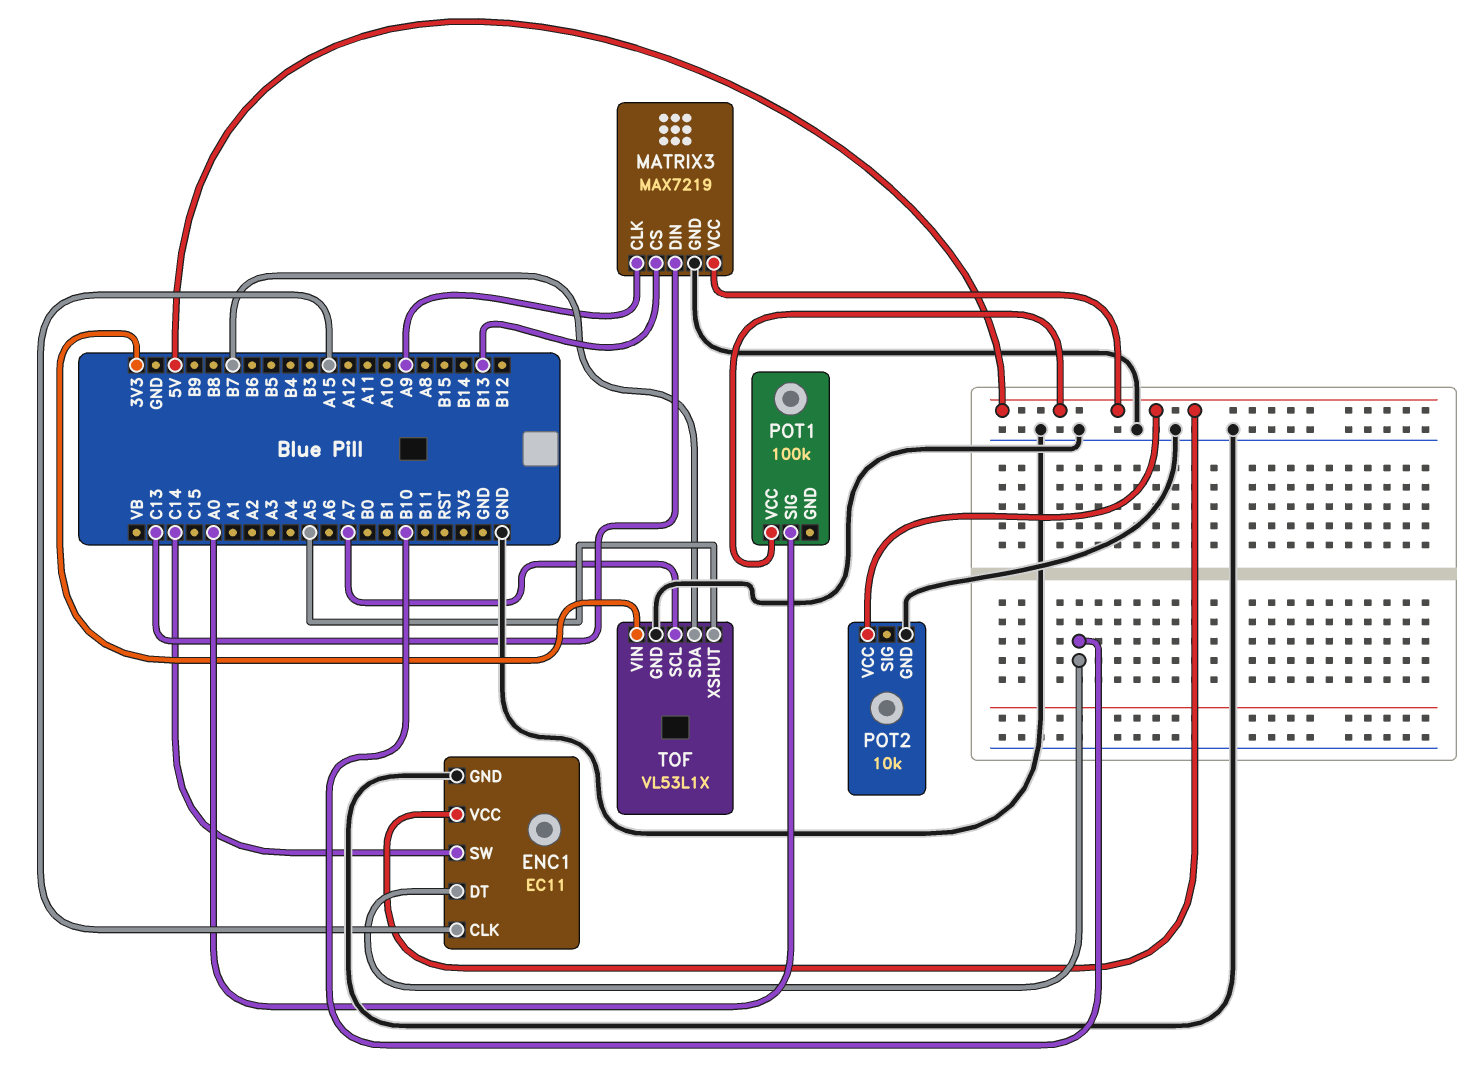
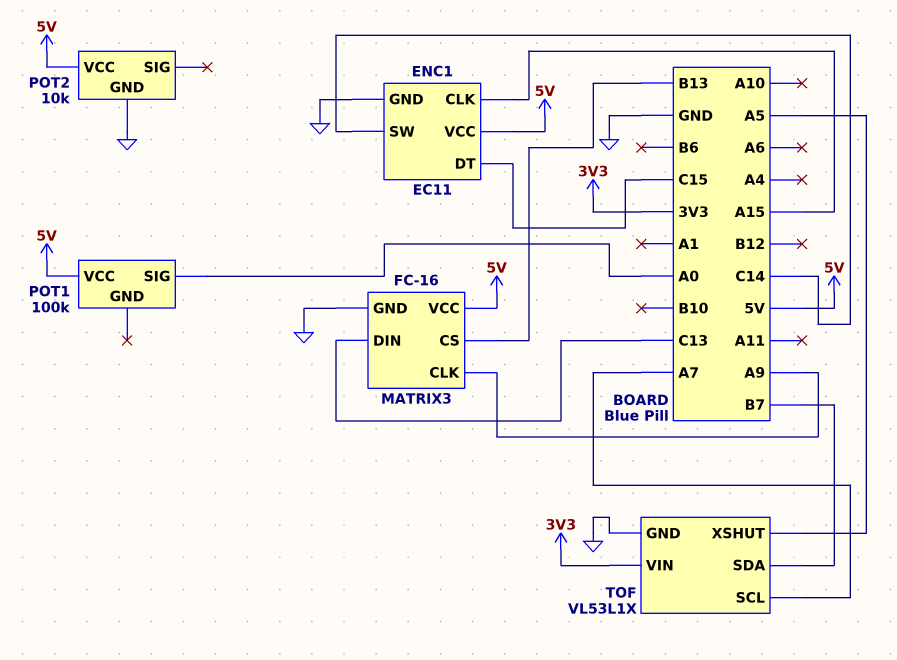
ENC1 pin DT: B10 -> C15
MATRIX3: MAX7219 -> FC-16

